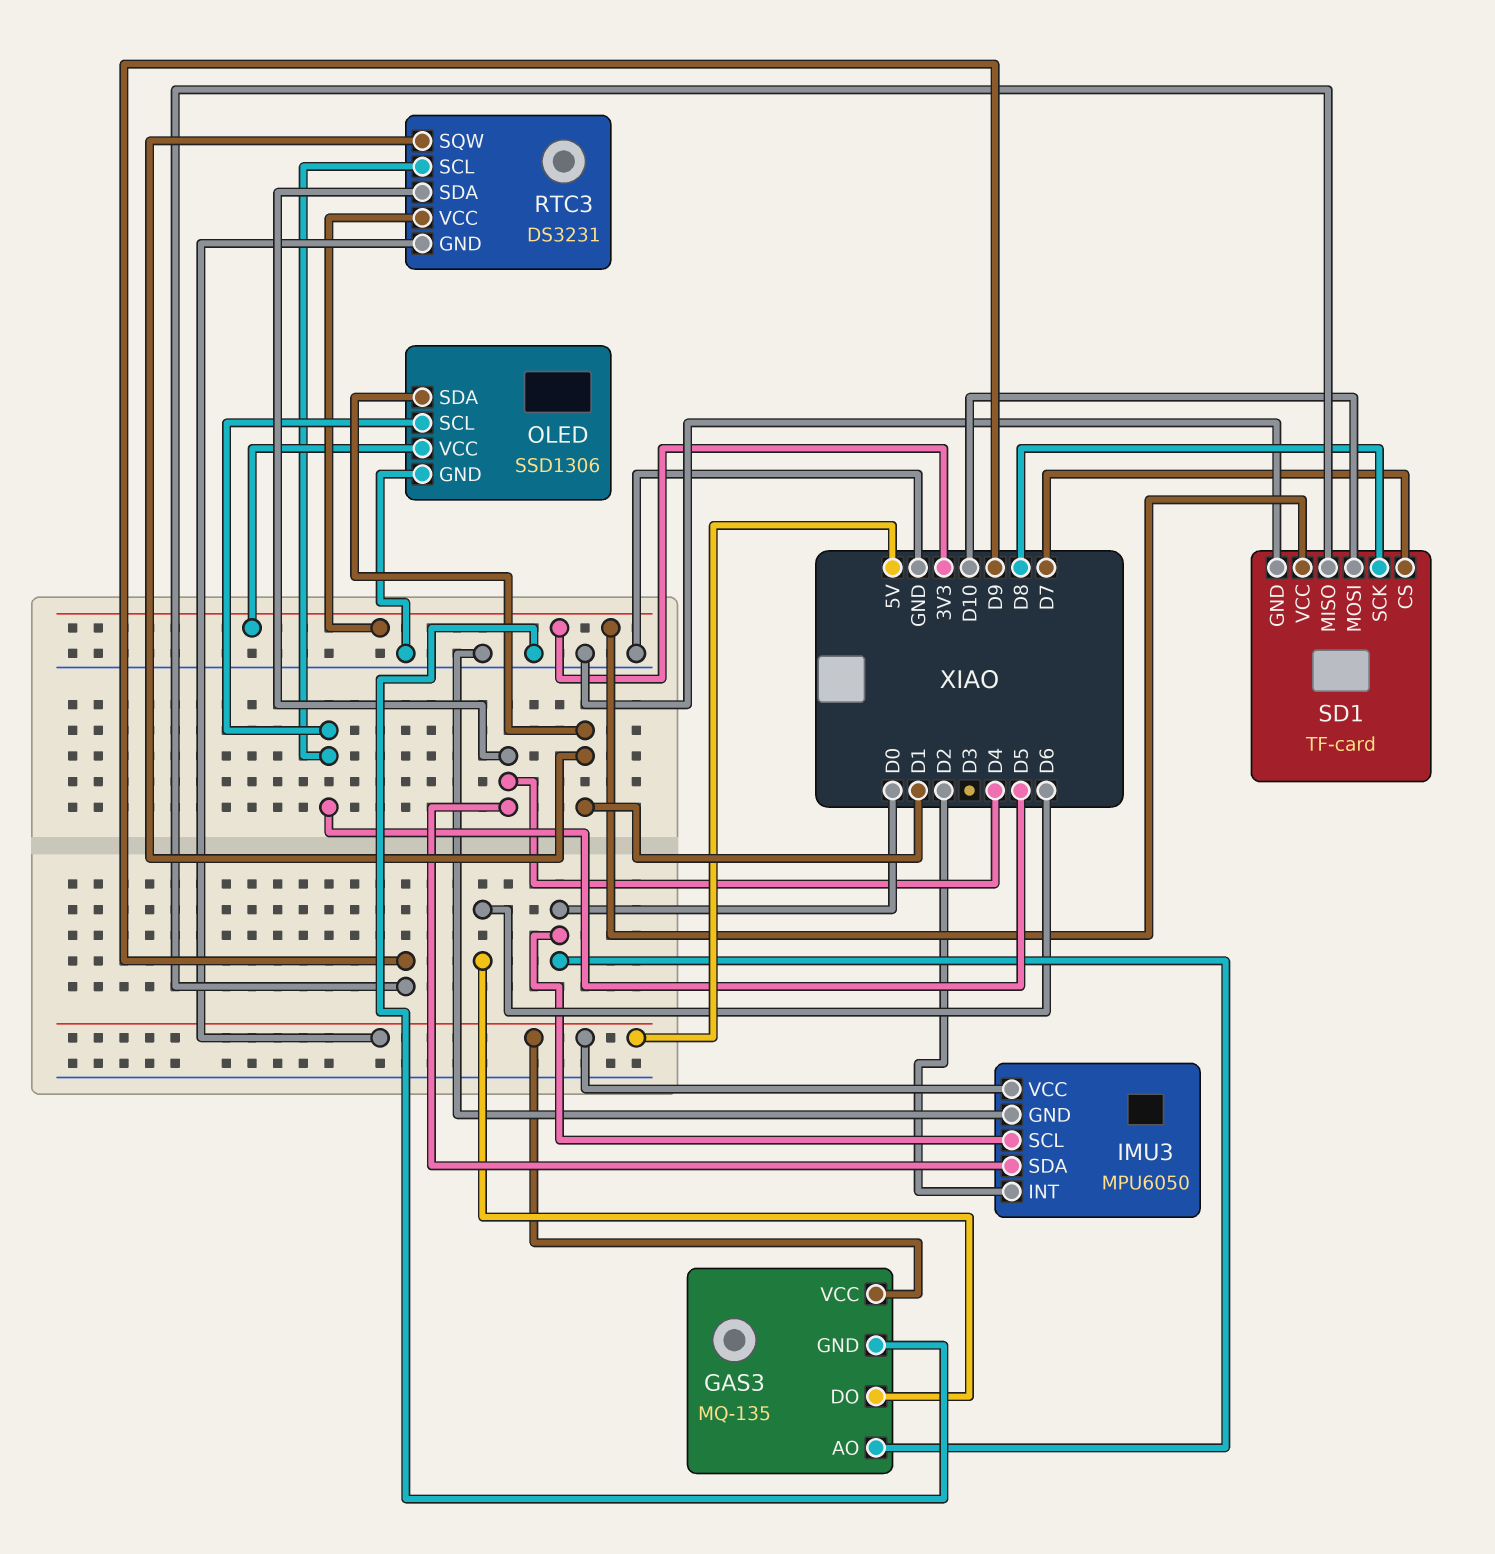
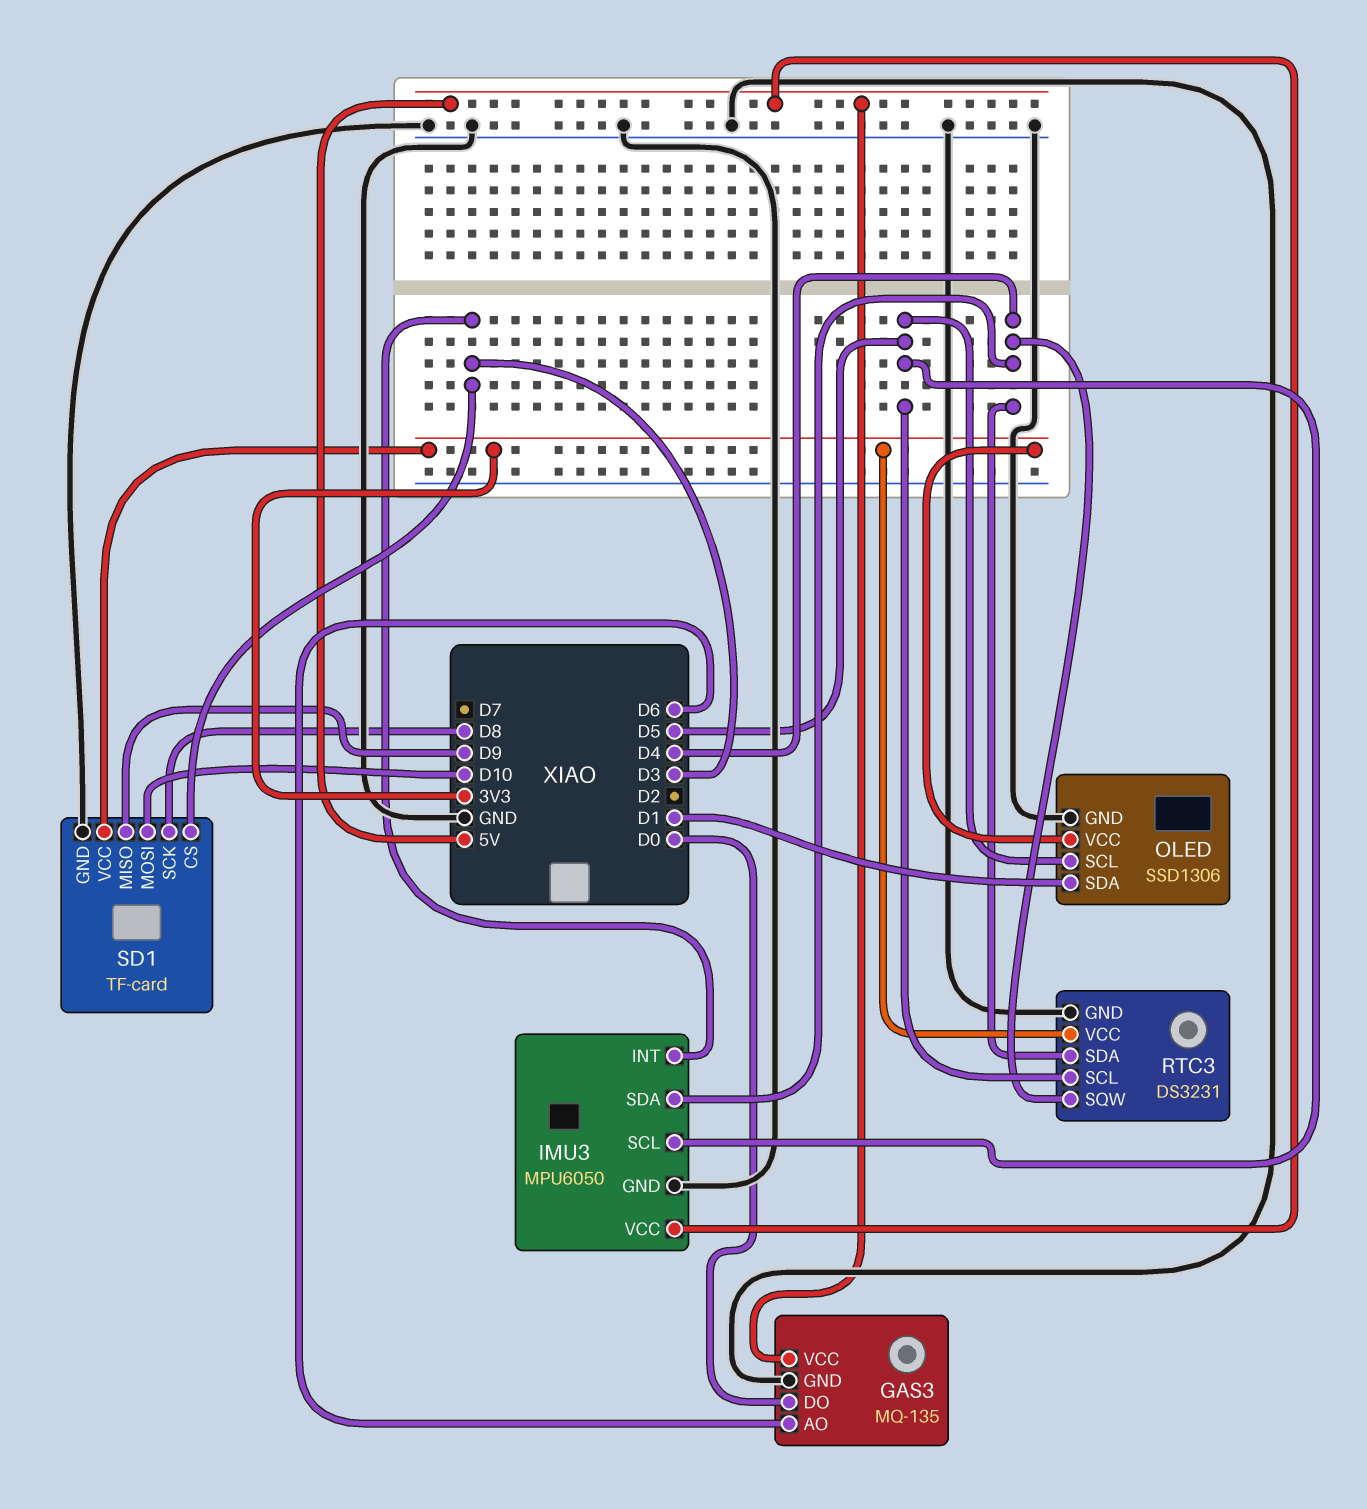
GAS3 pin AO: D0 -> D6
GAS3 pin DO: D6 -> D0
IMU3 pin INT: D2 -> D3
IMU3 pin SCL: D0 -> D5
RTC3 pin GND: 5V -> GND
RTC3 pin SQW: D1 -> D4
SD1 pin CS: D7 -> D3

